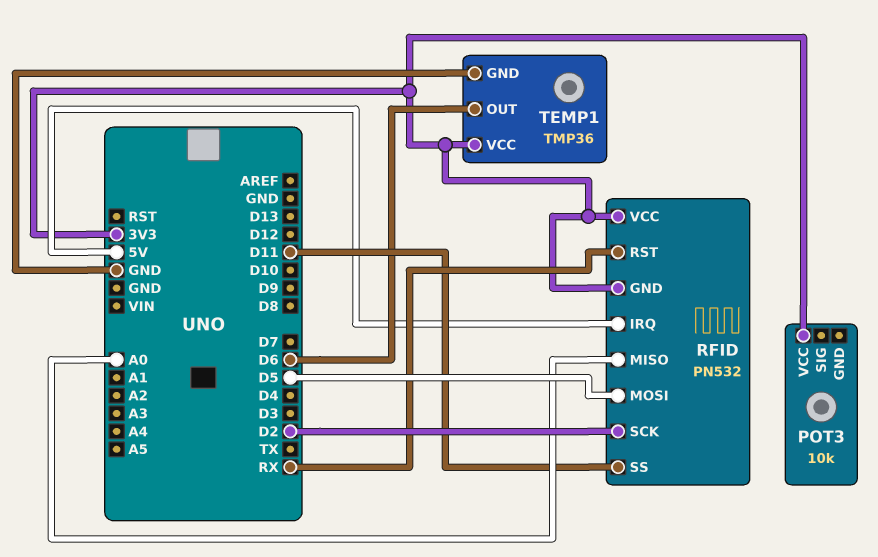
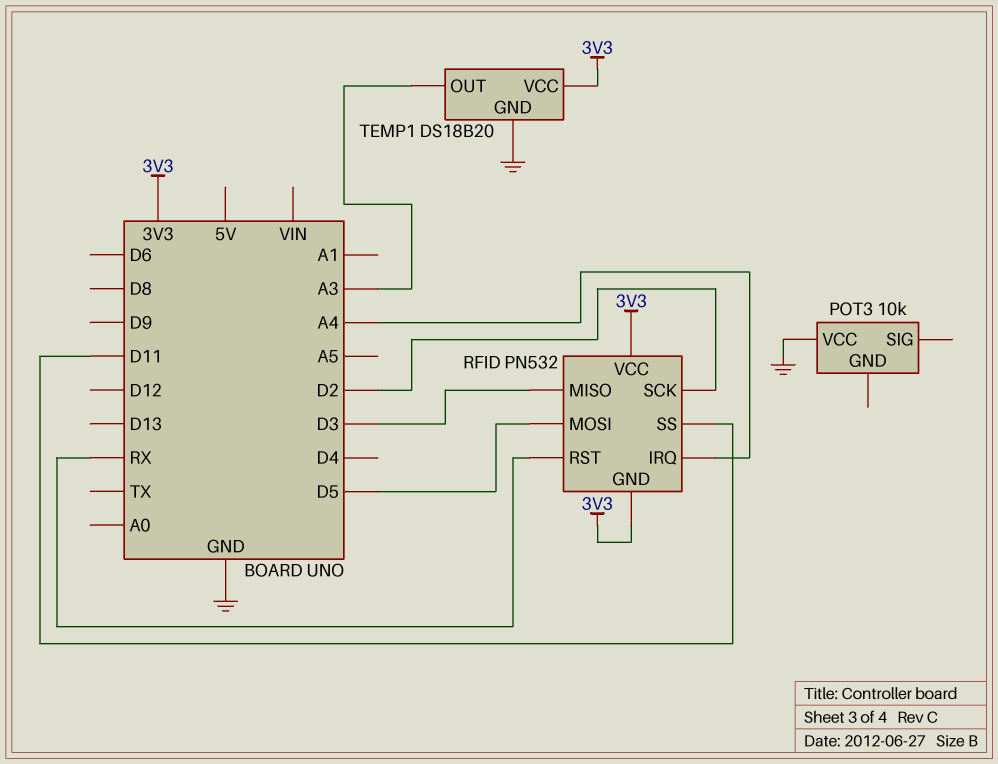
POT3 pin VCC: 3V3 -> GND
RFID pin IRQ: 5V -> A4
RFID pin MISO: A0 -> D3
TEMP1: TMP36 -> DS18B20
TEMP1 pin OUT: D6 -> A3

